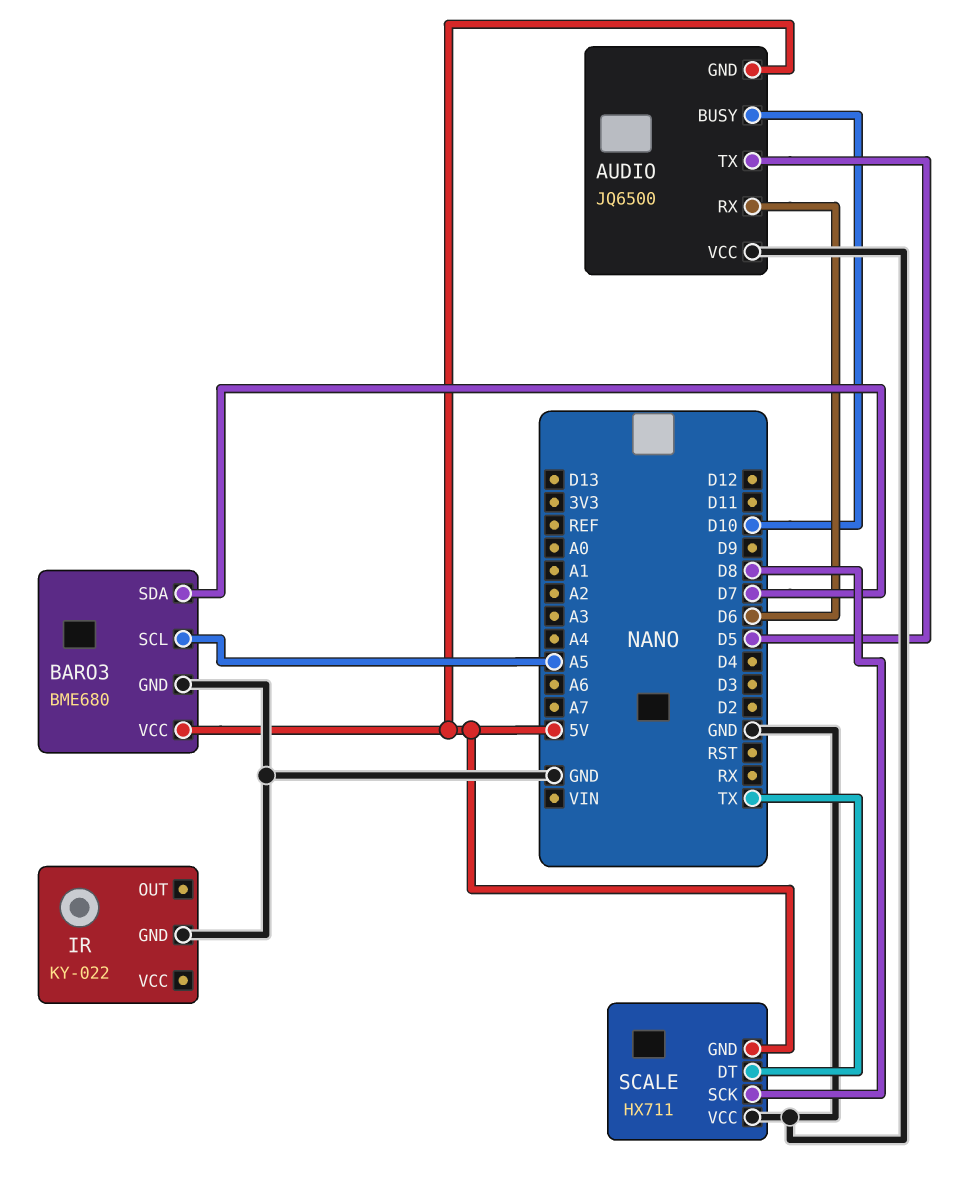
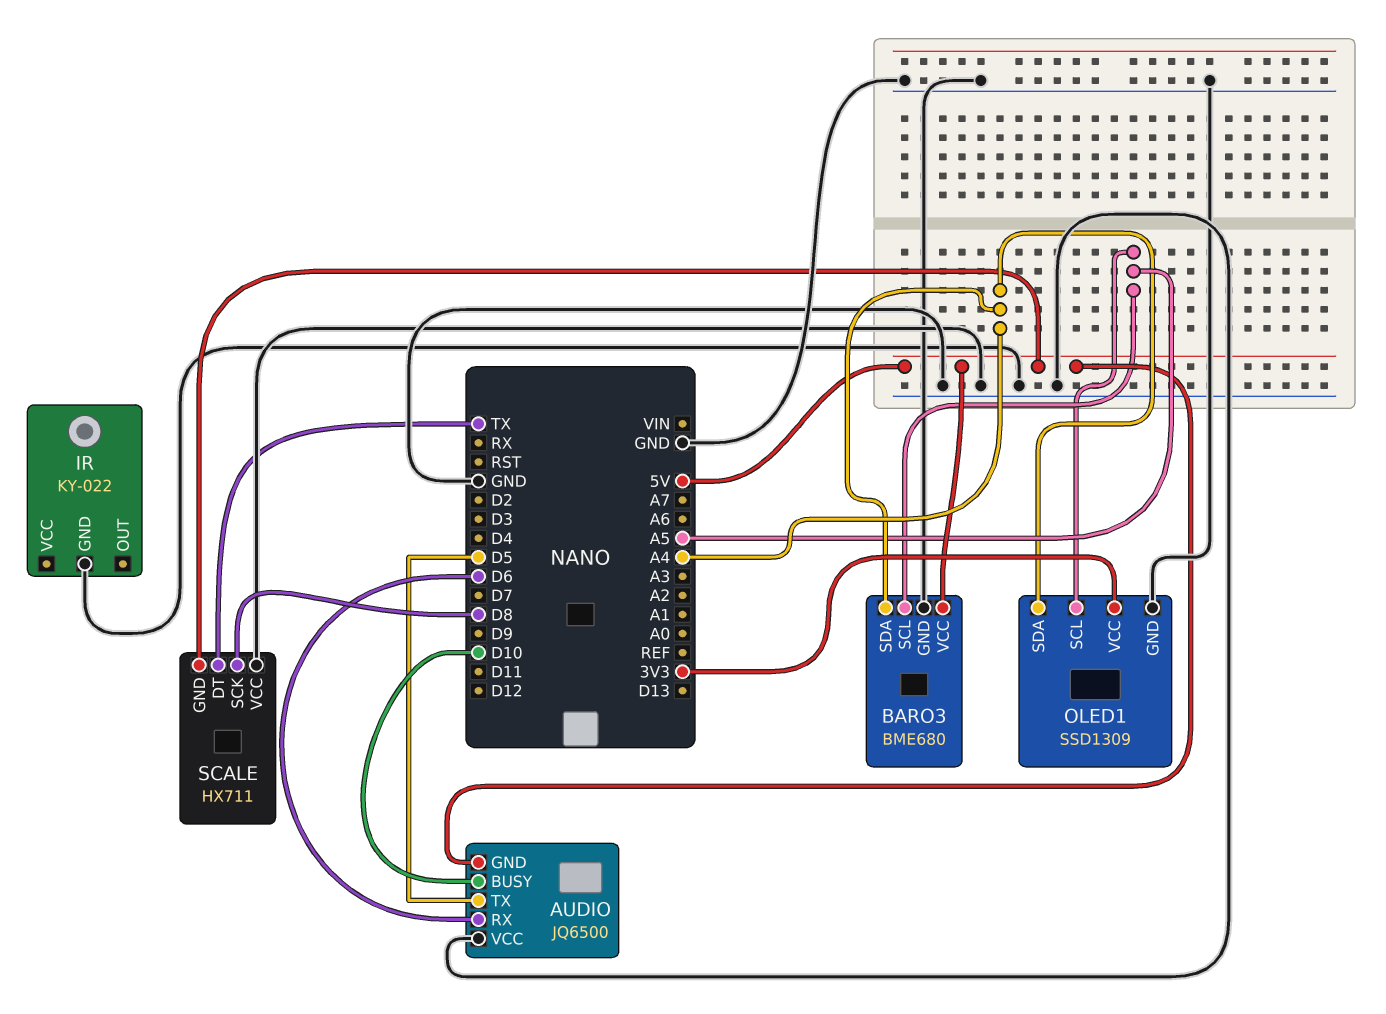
BARO3 pin SDA: D7 -> A4
OLED1: none -> SSD1309
OLED1 pin GND: none -> GND
OLED1 pin SCL: none -> A5
OLED1 pin SDA: none -> A4
OLED1 pin VCC: none -> 3V3

